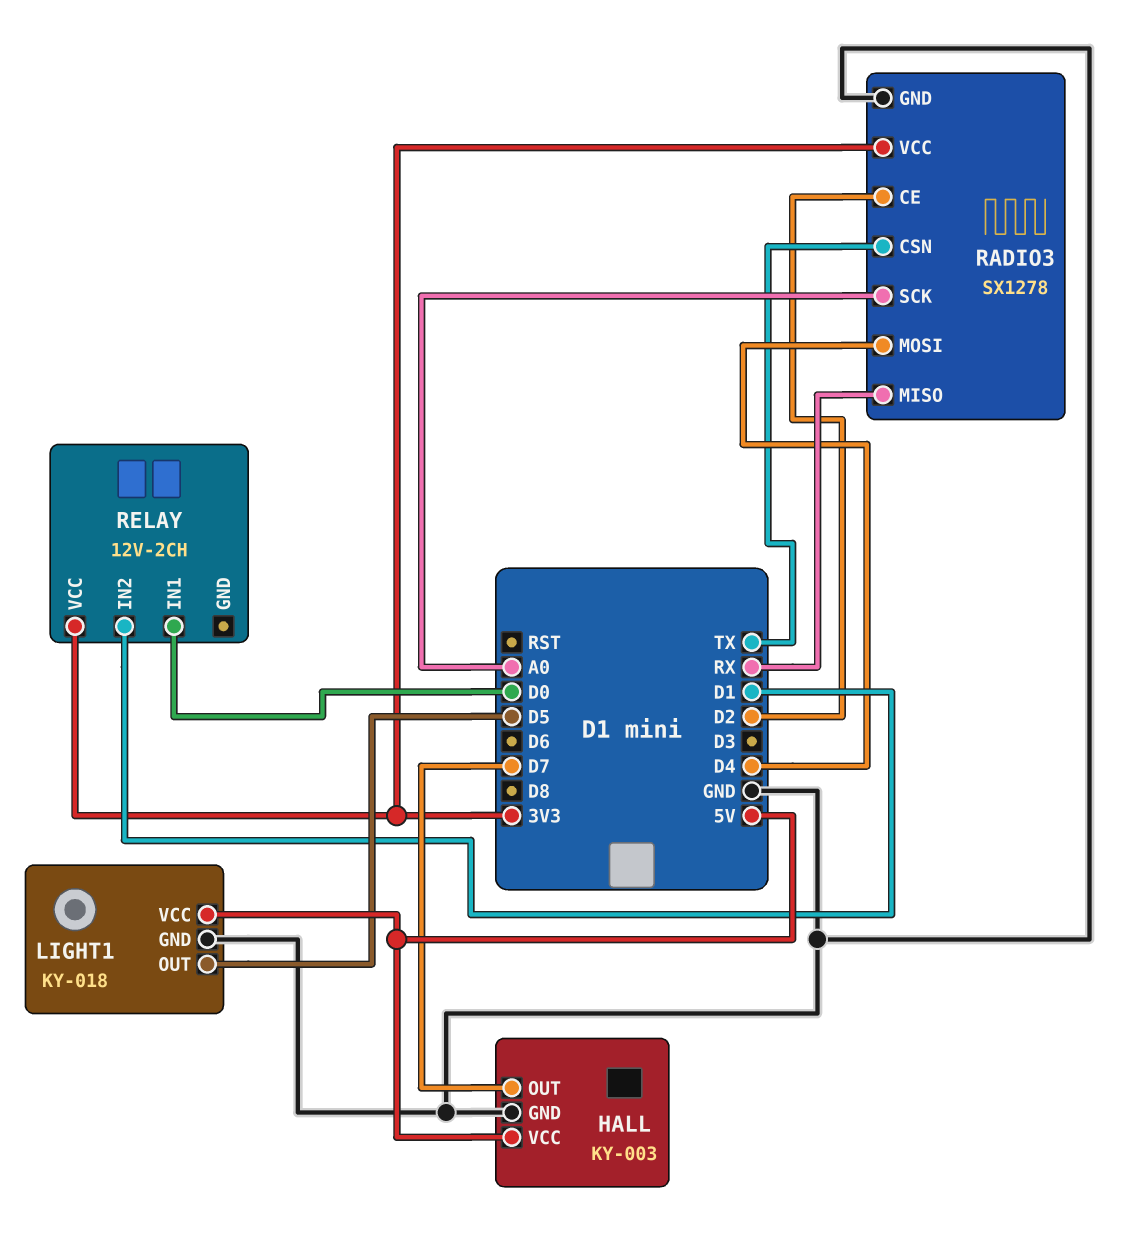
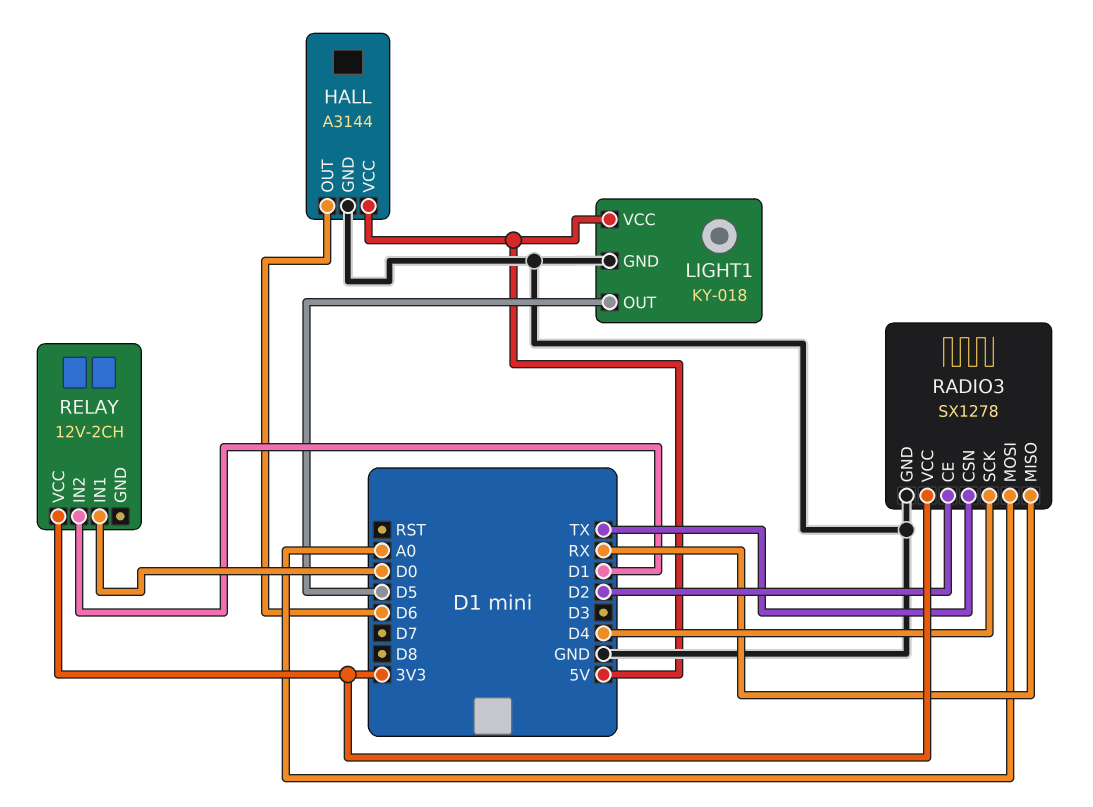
HALL: KY-003 -> A3144
HALL pin OUT: D7 -> D6
RADIO3 pin MOSI: D4 -> A0
RADIO3 pin SCK: A0 -> D4

